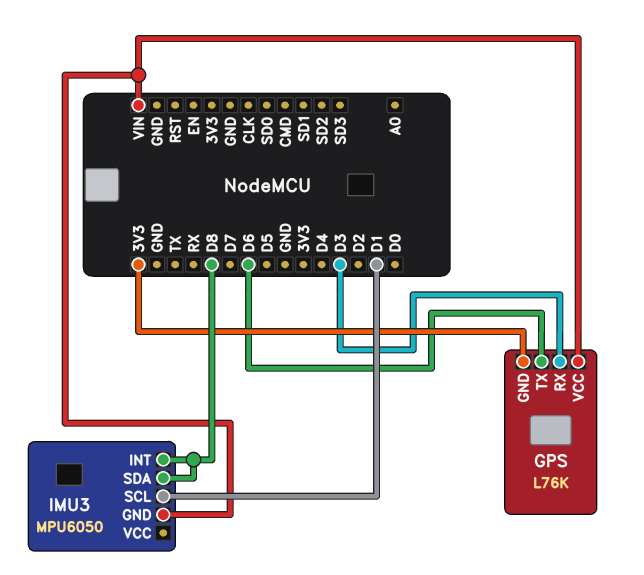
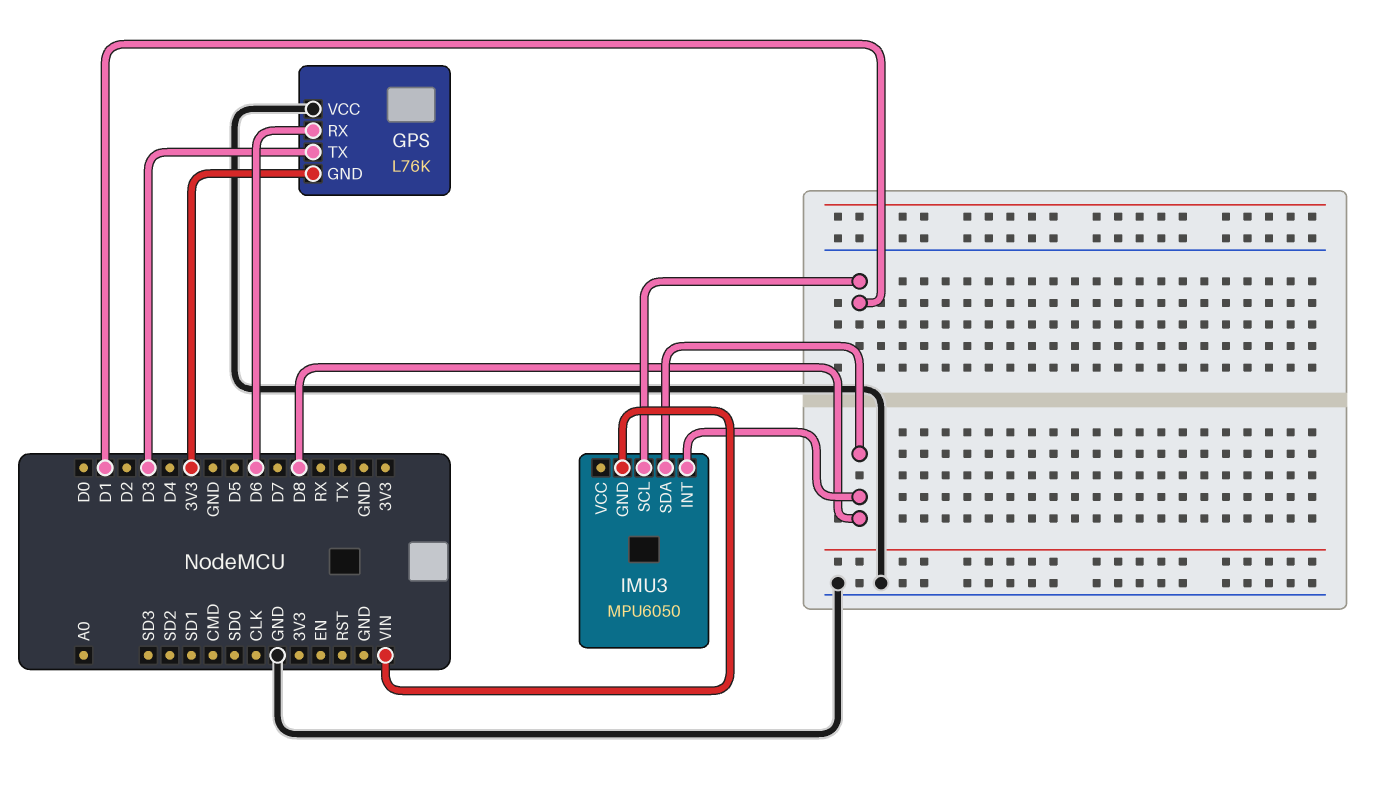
GPS pin RX: D3 -> D6
GPS pin TX: D6 -> D3
GPS pin VCC: VIN -> GND

